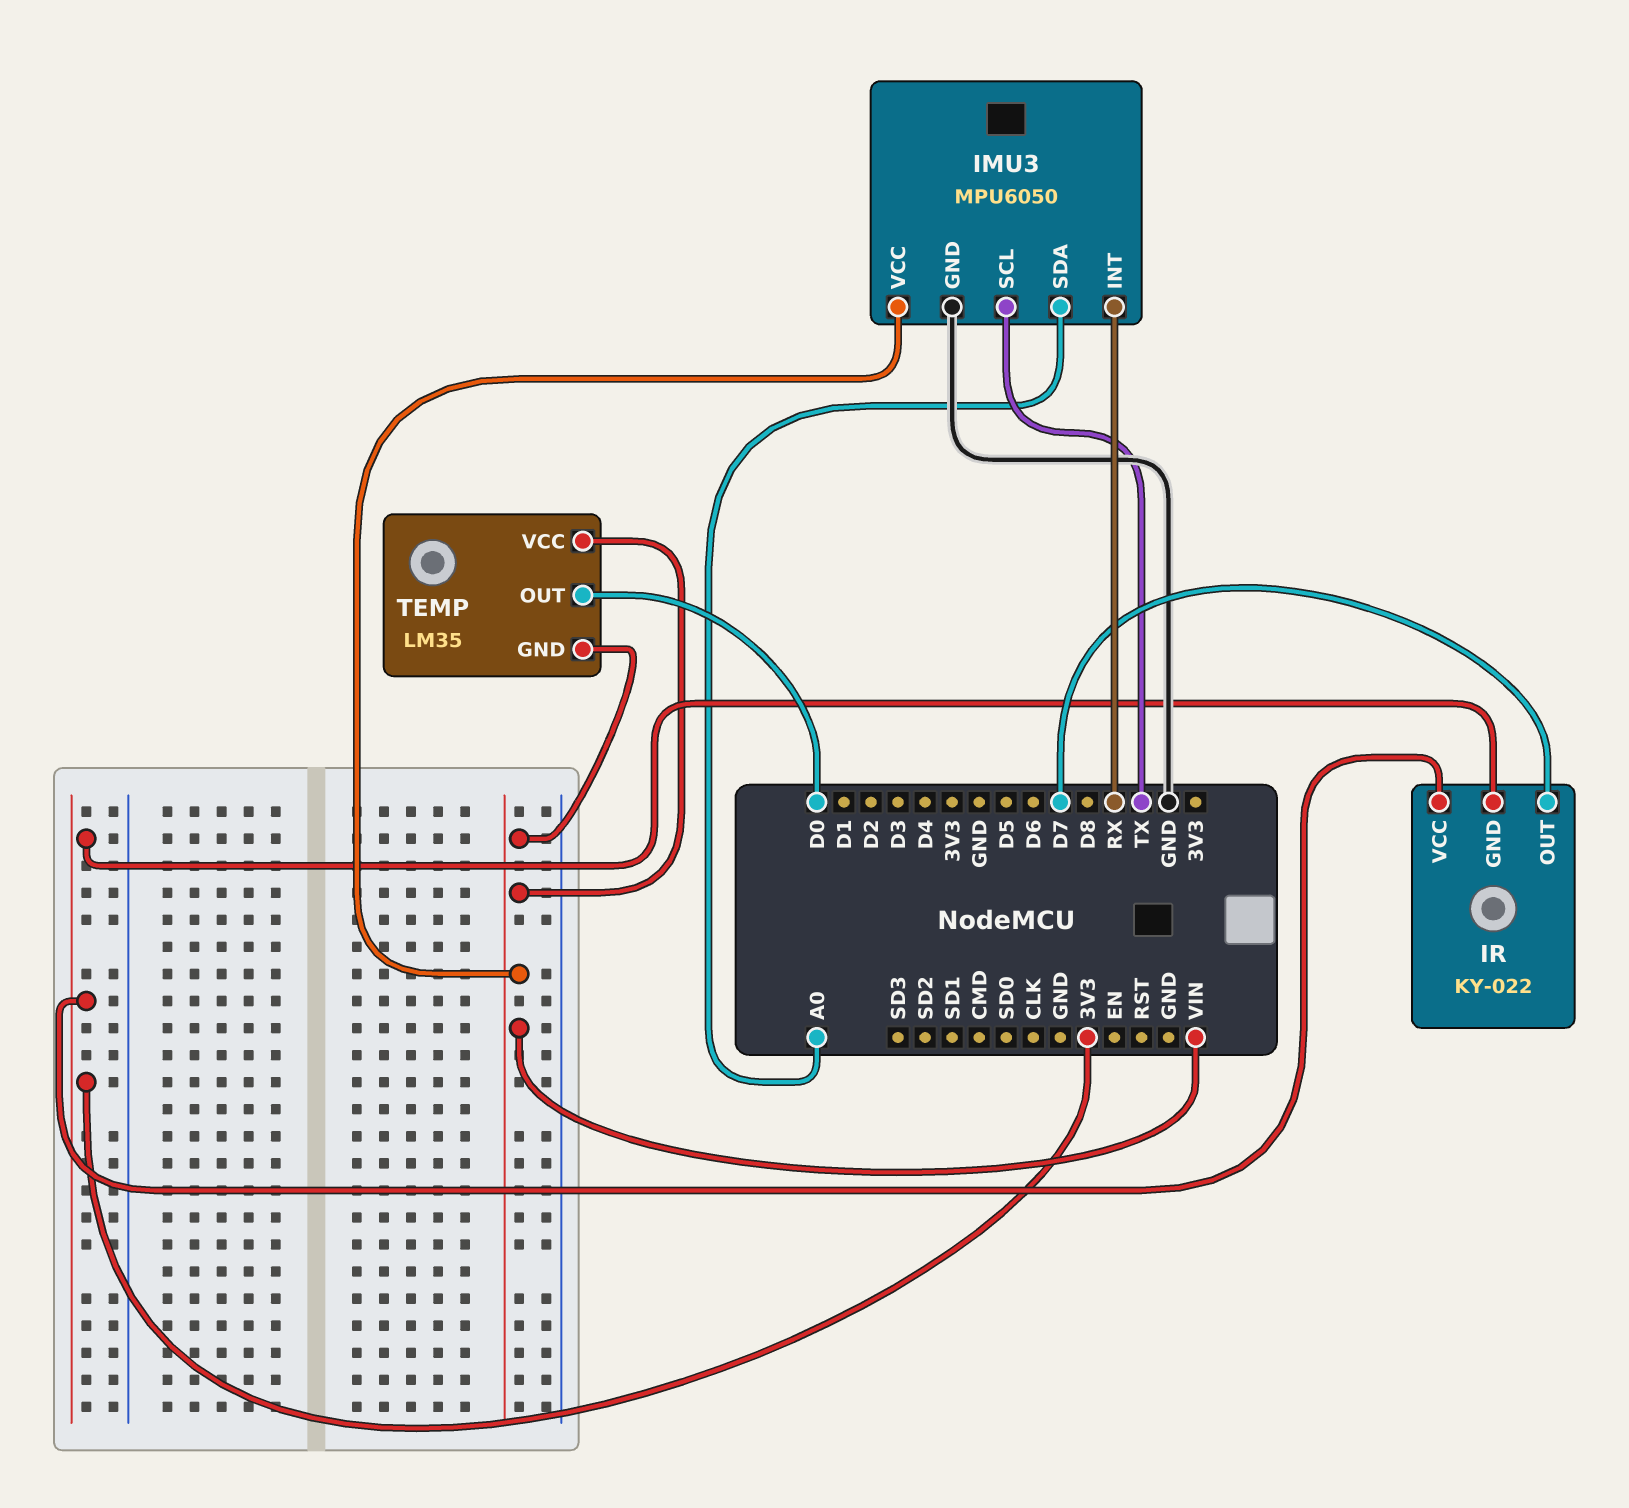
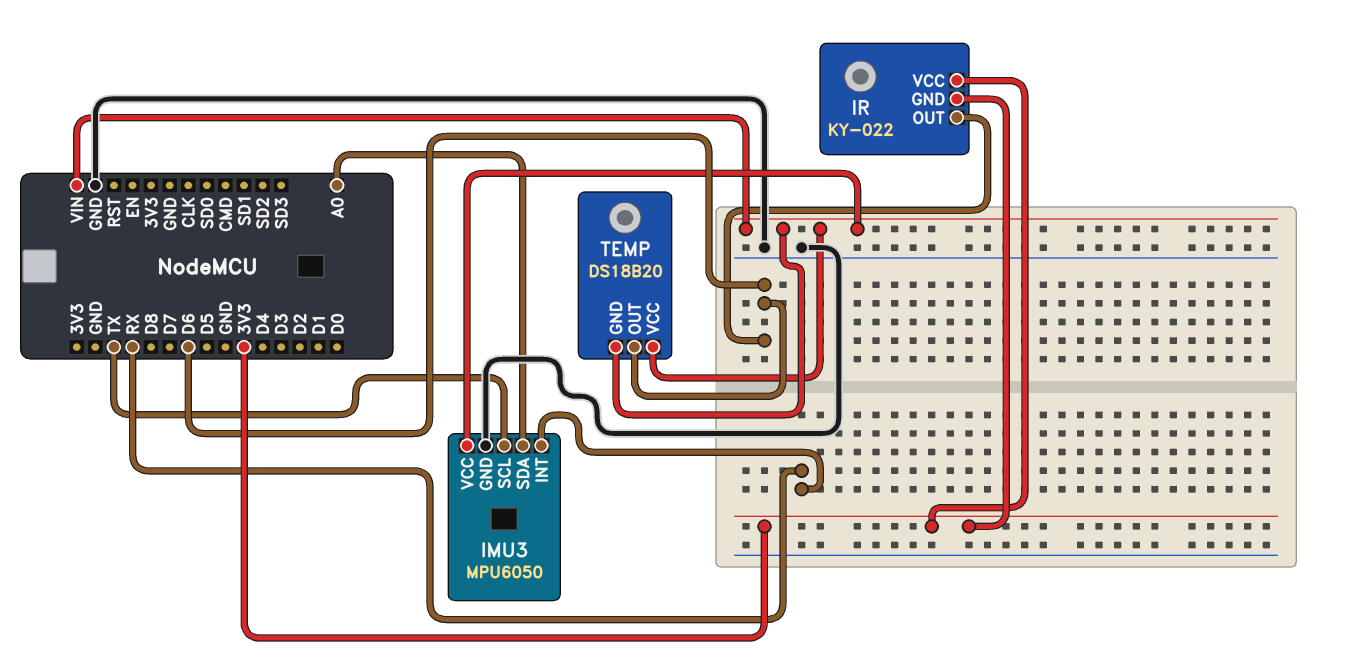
IR pin OUT: D7 -> D6
TEMP: LM35 -> DS18B20
TEMP pin OUT: D0 -> D6

